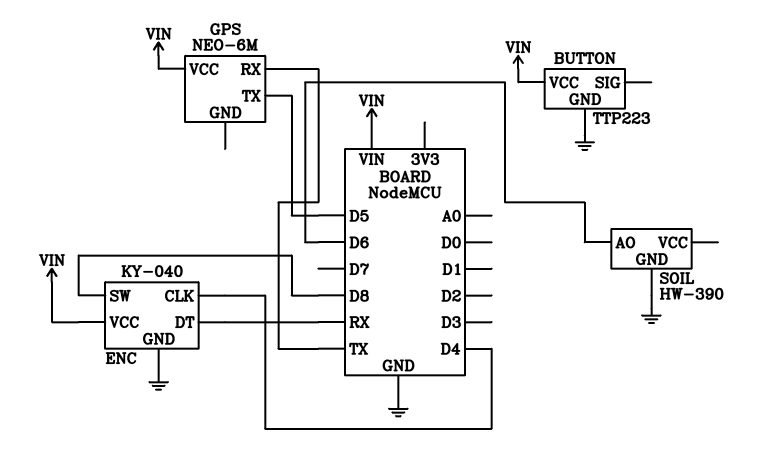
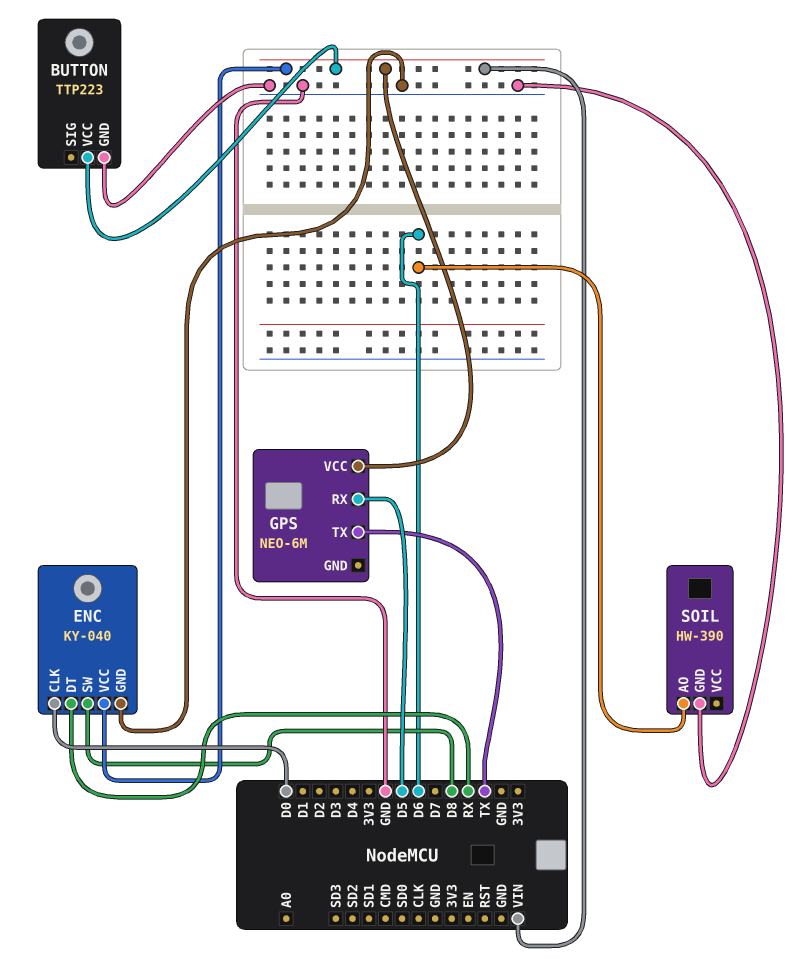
ENC pin CLK: D4 -> D0
GPS pin RX: TX -> D5
GPS pin TX: D5 -> TX

